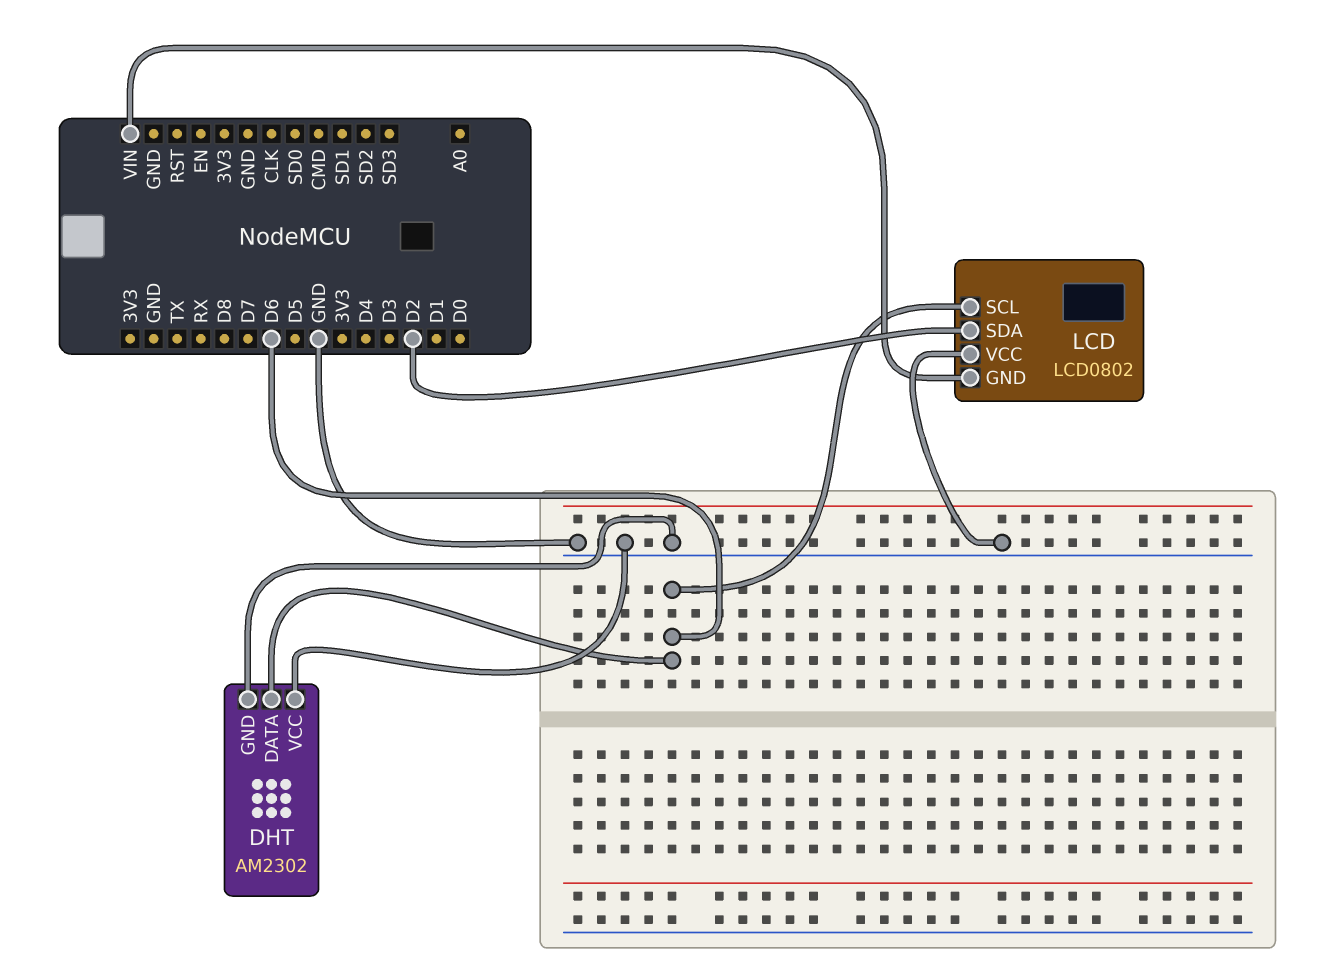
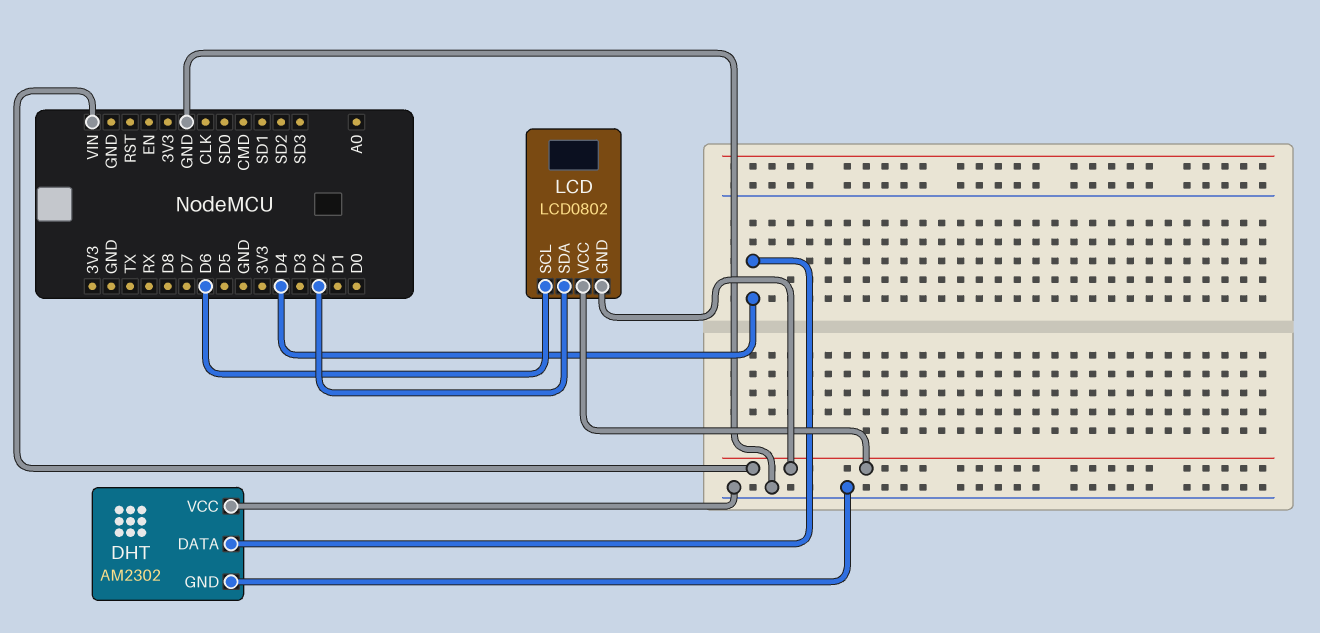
DHT pin DATA: D6 -> D4
LCD pin VCC: GND -> VIN

